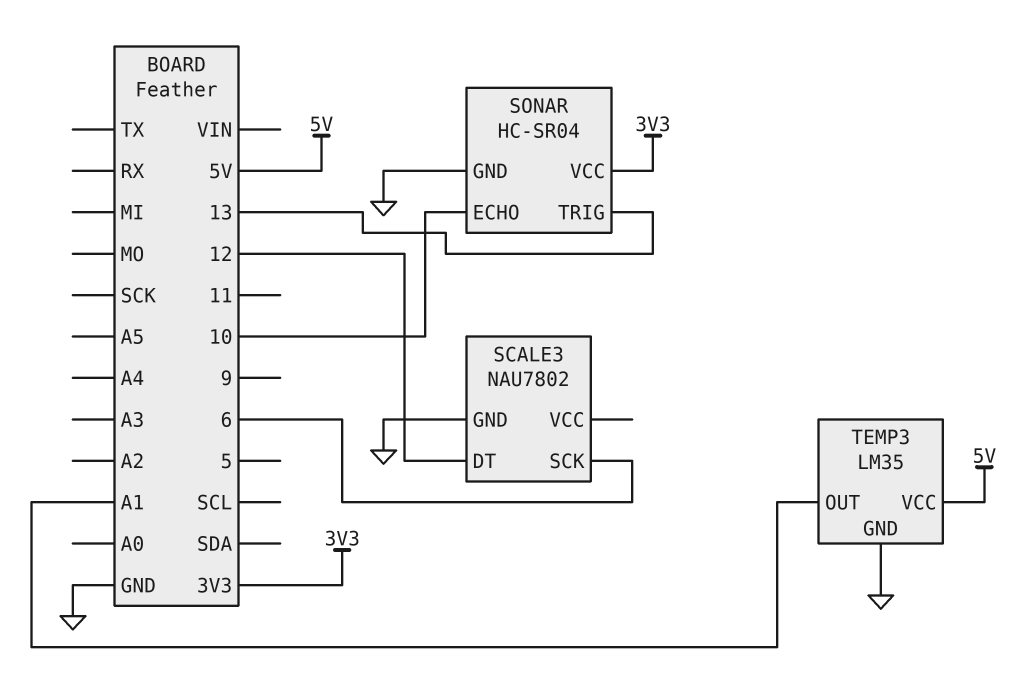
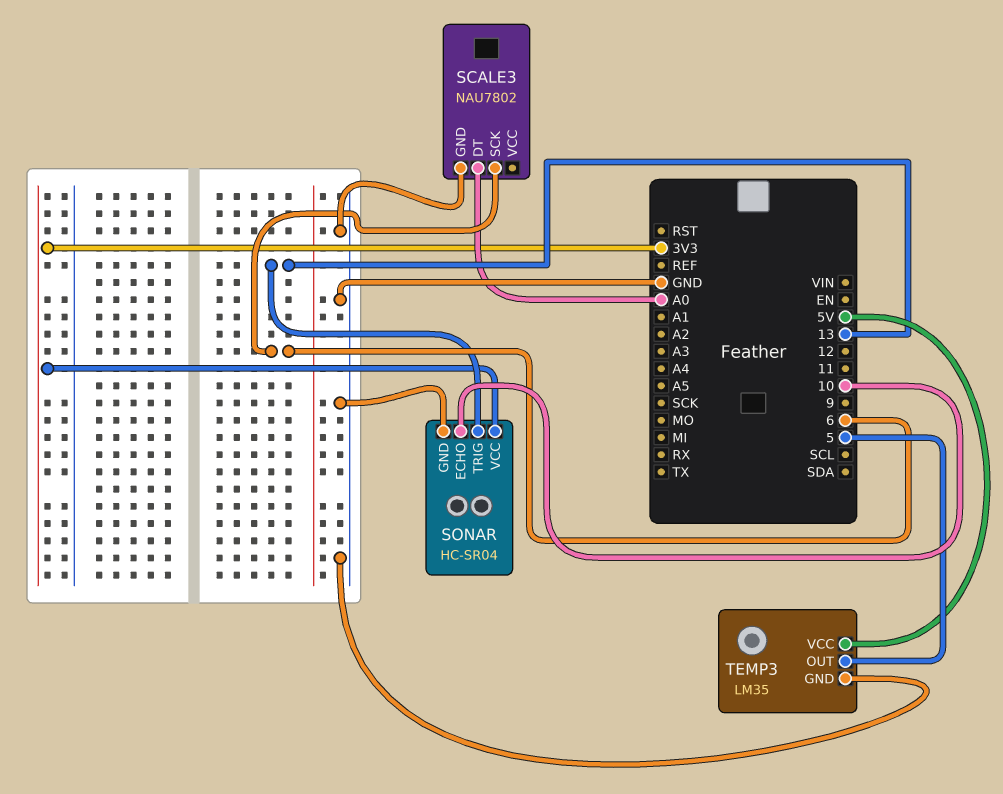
SCALE3 pin DT: 12 -> A0
TEMP3 pin OUT: A1 -> 5

